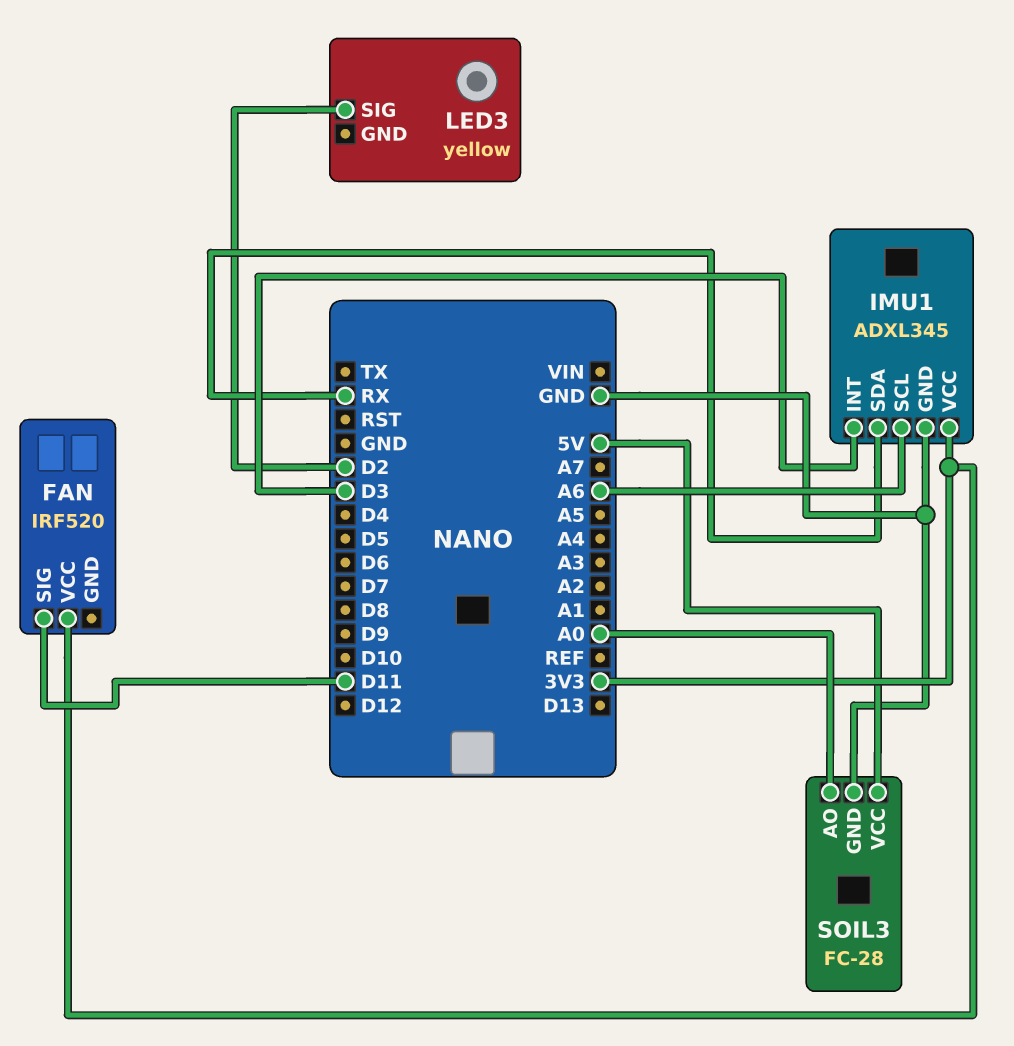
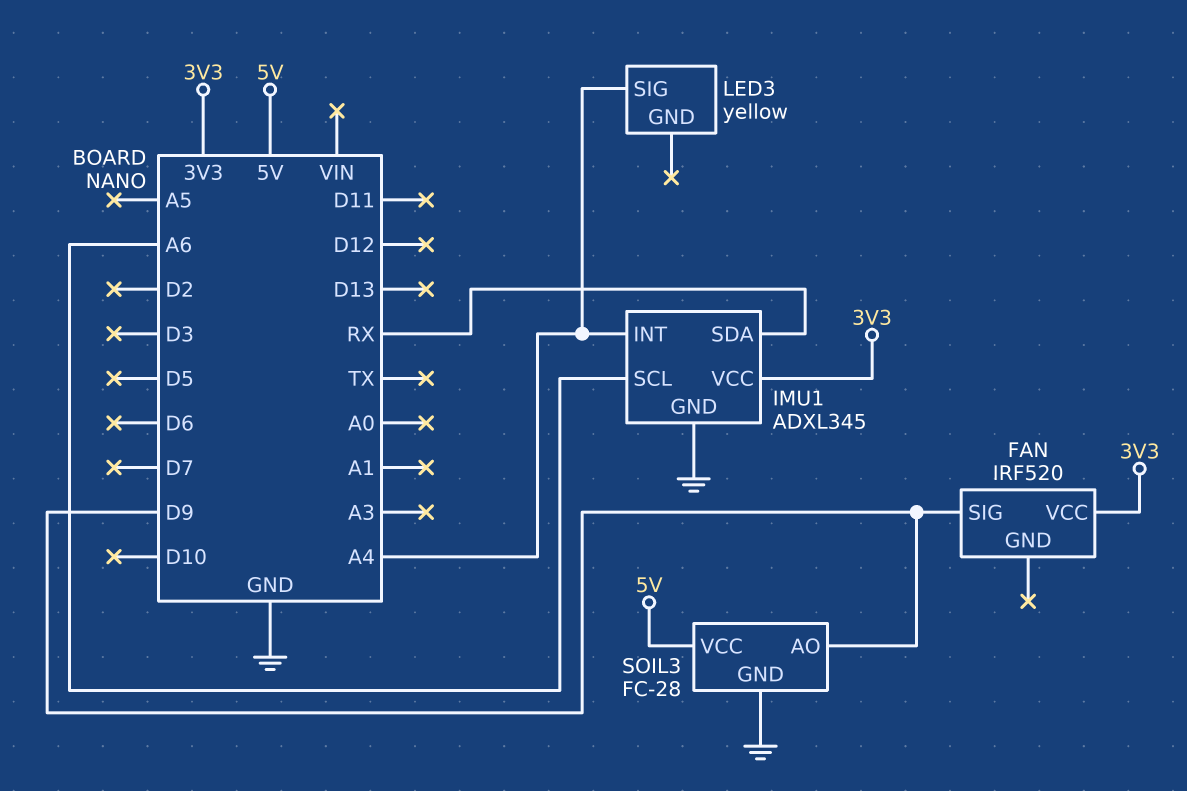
FAN pin SIG: D11 -> D9
IMU1 pin INT: D3 -> A4
LED3 pin SIG: D2 -> A4
SOIL3 pin AO: A0 -> D9

